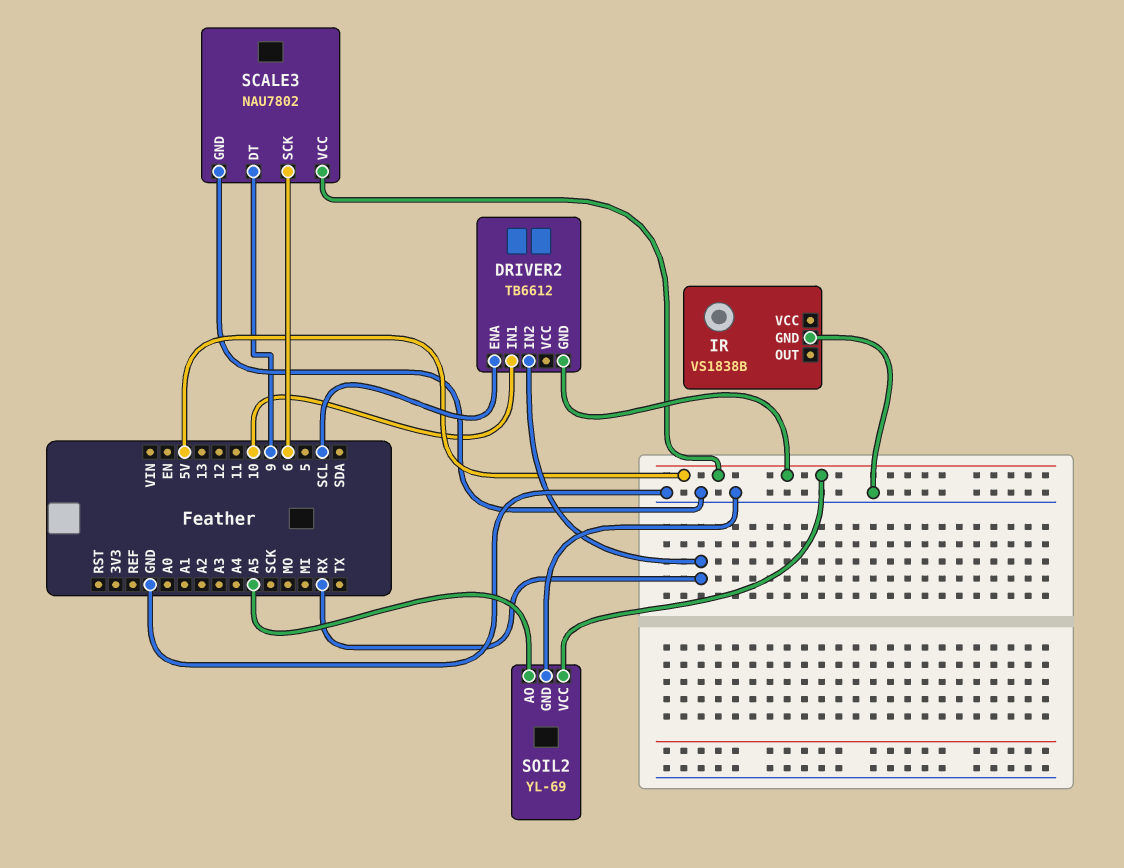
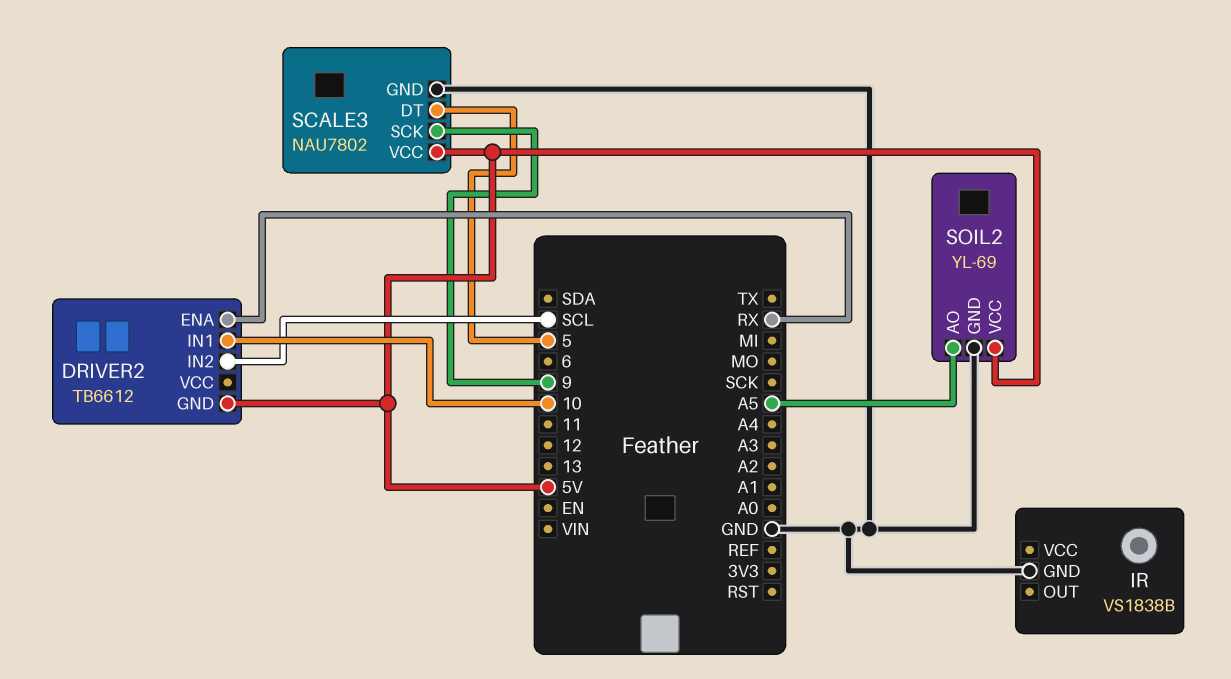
DRIVER2 pin ENA: SCL -> RX
DRIVER2 pin IN2: RX -> SCL
SCALE3 pin DT: 9 -> 5
SCALE3 pin SCK: 6 -> 9

